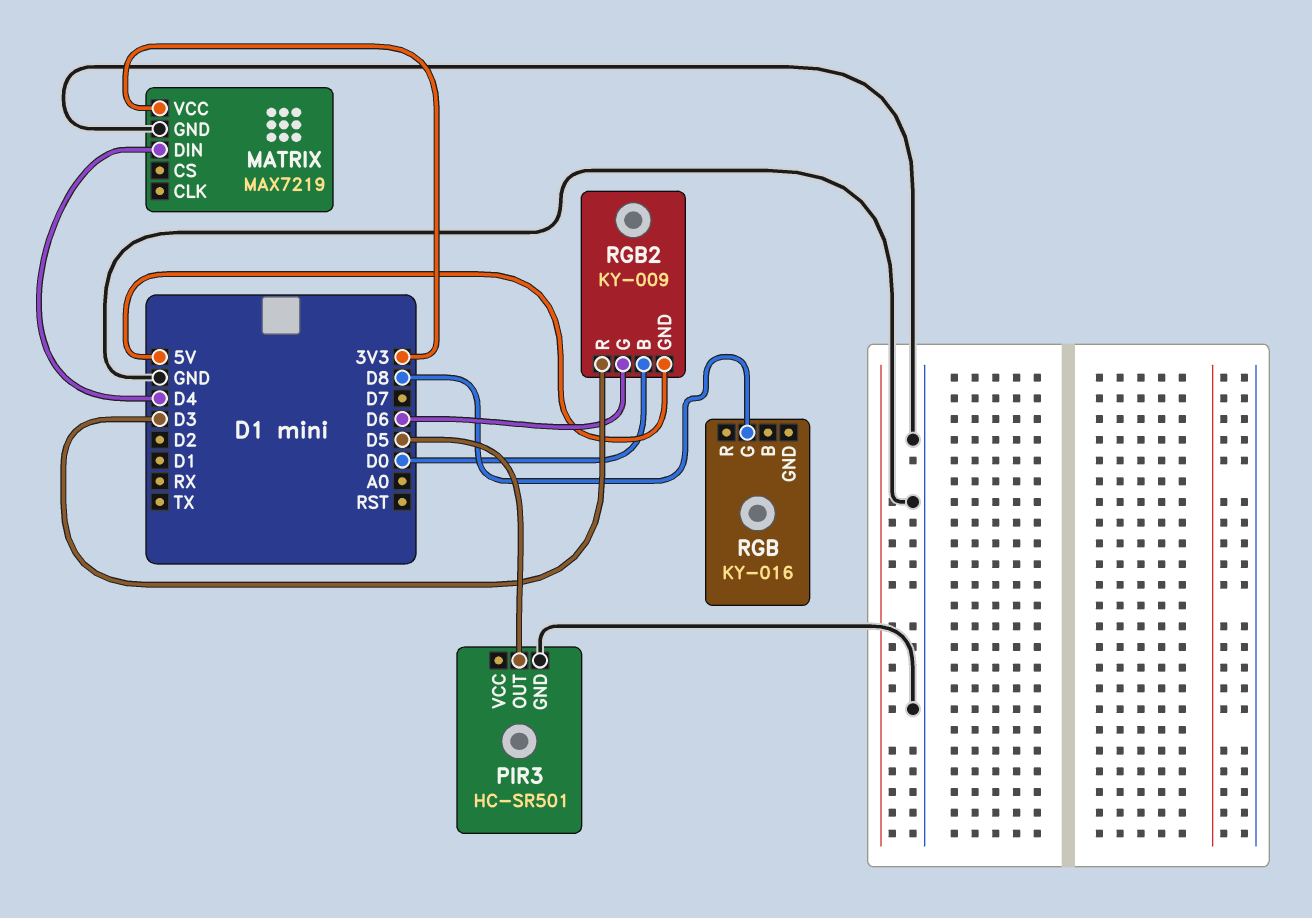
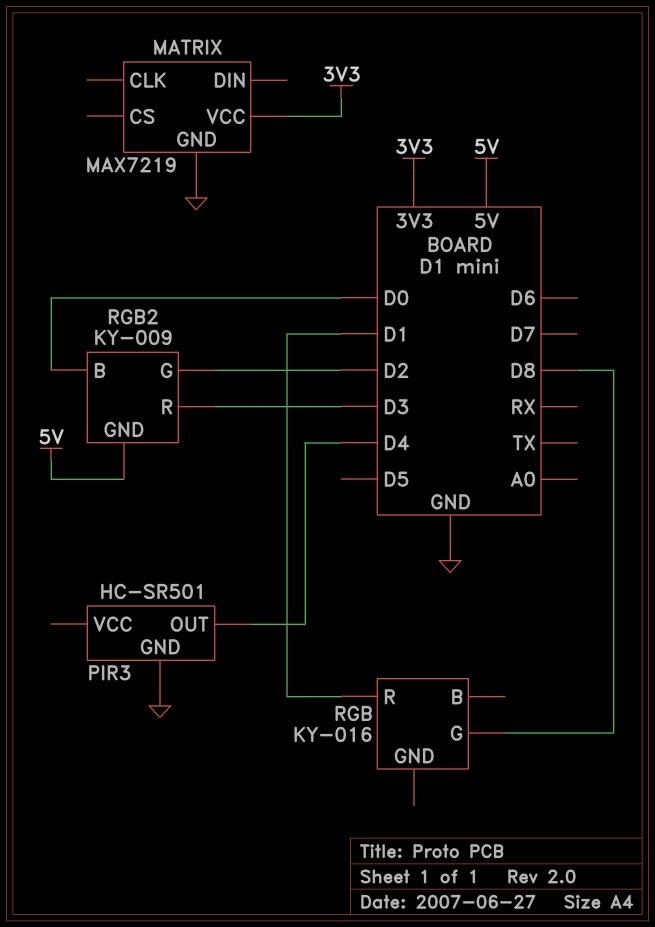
MATRIX pin DIN: D4 -> none
PIR3 pin OUT: D5 -> D4
RGB pin R: none -> D1
RGB2 pin G: D6 -> D2

